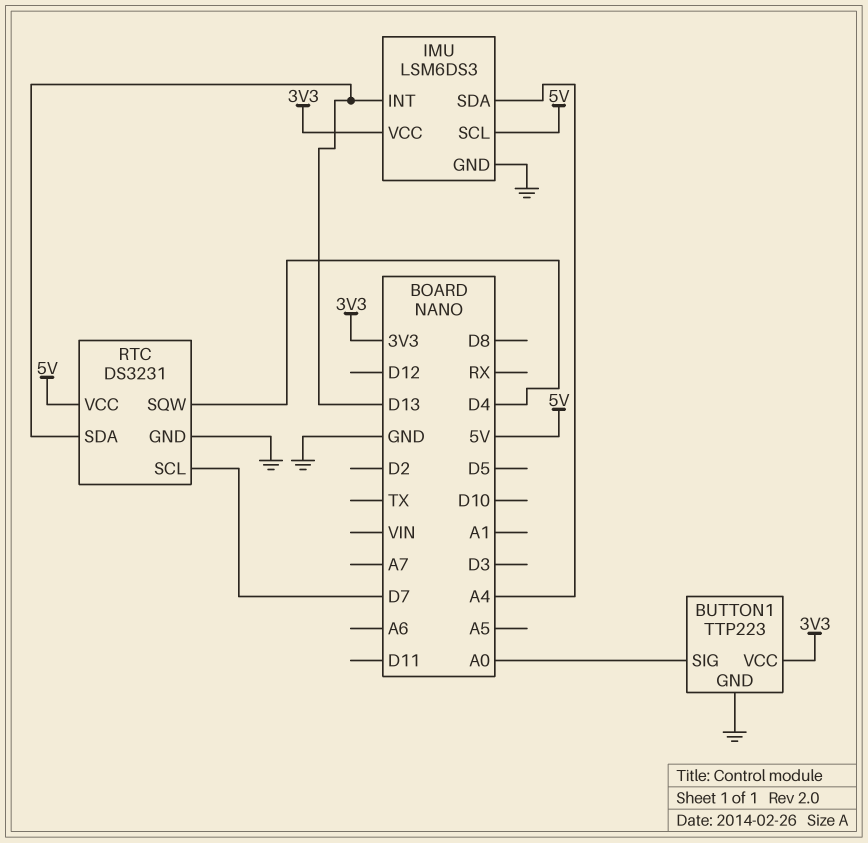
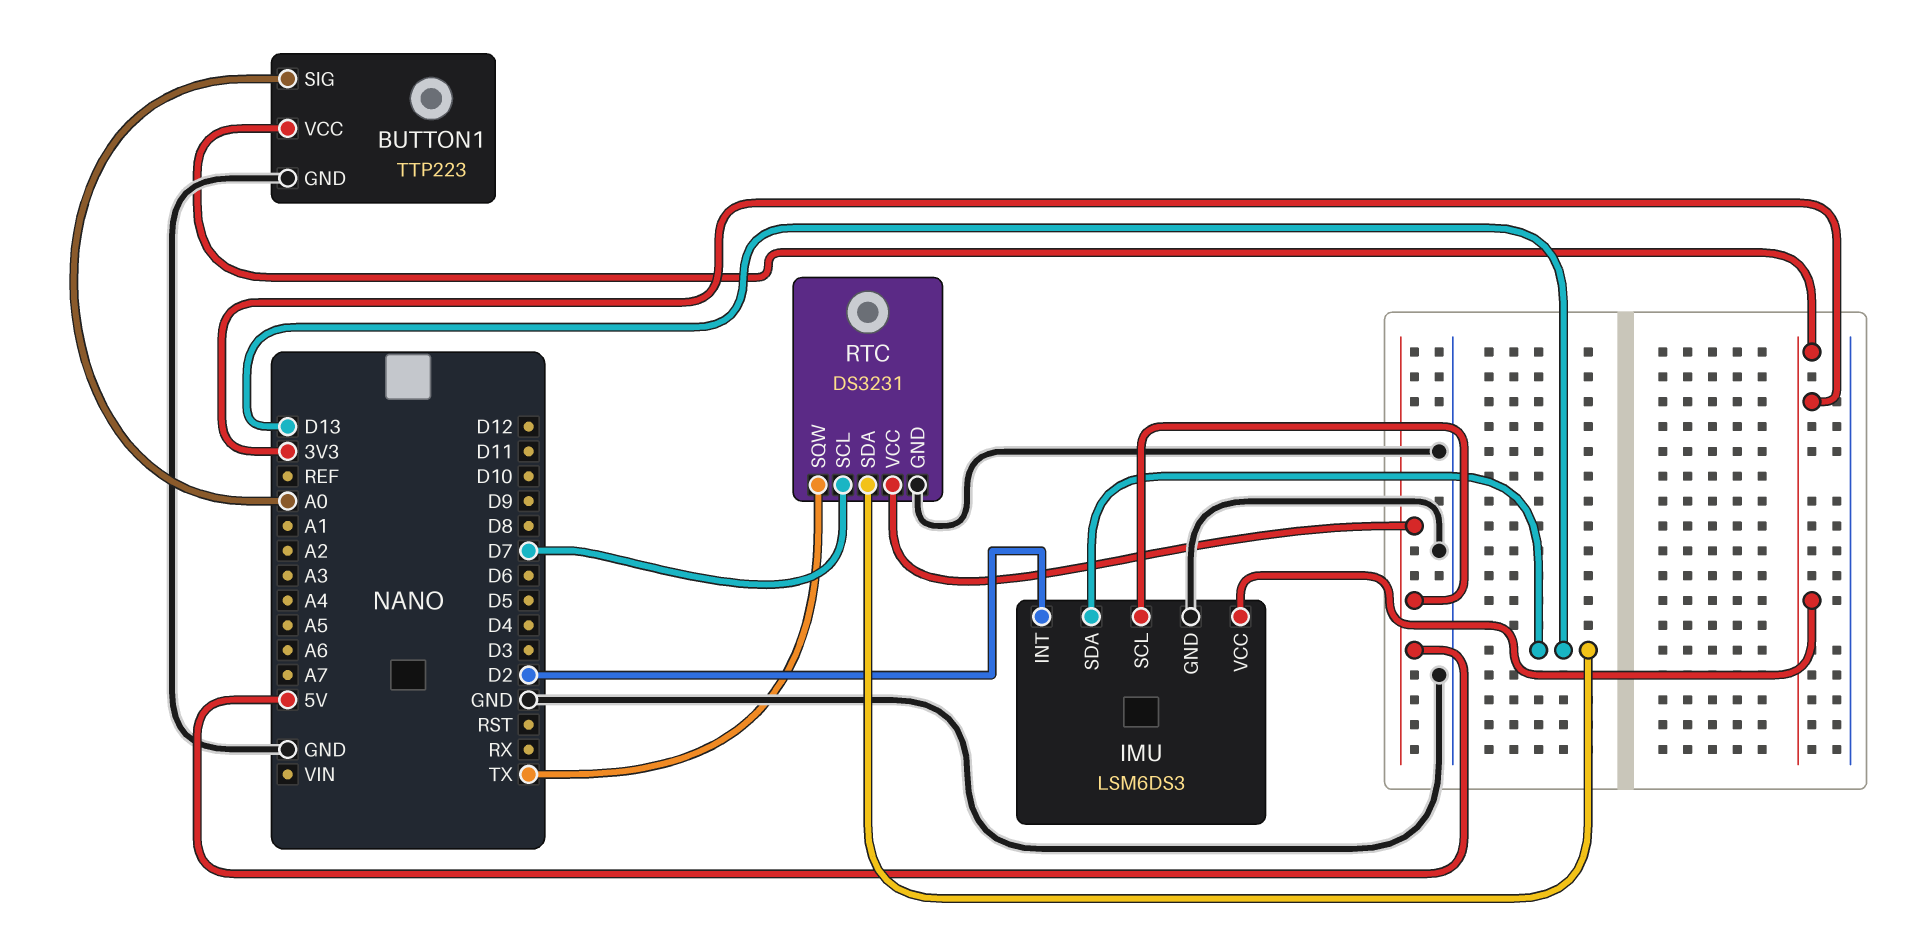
IMU pin INT: D13 -> D2
IMU pin SDA: A4 -> D13
RTC pin SQW: D4 -> TX

